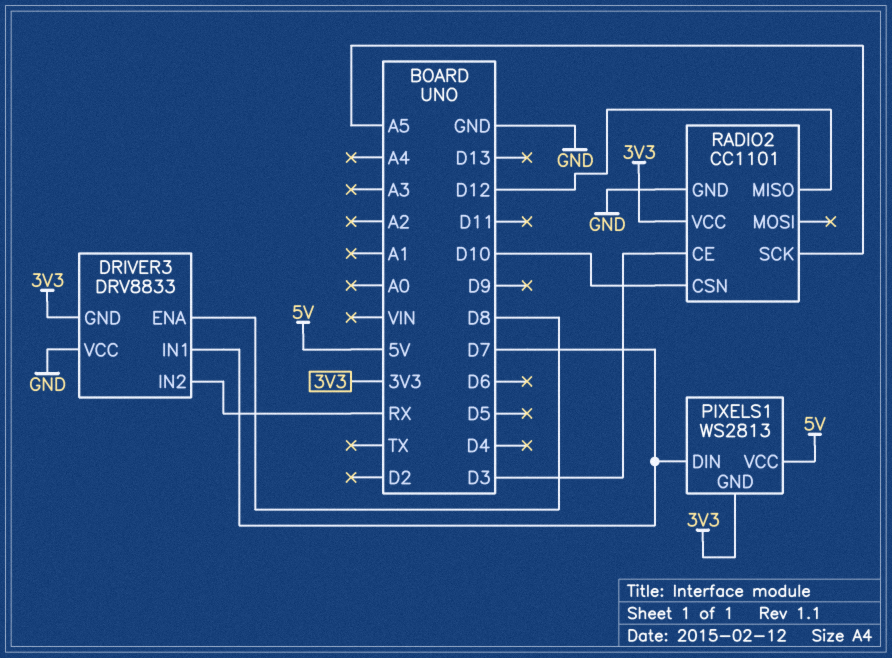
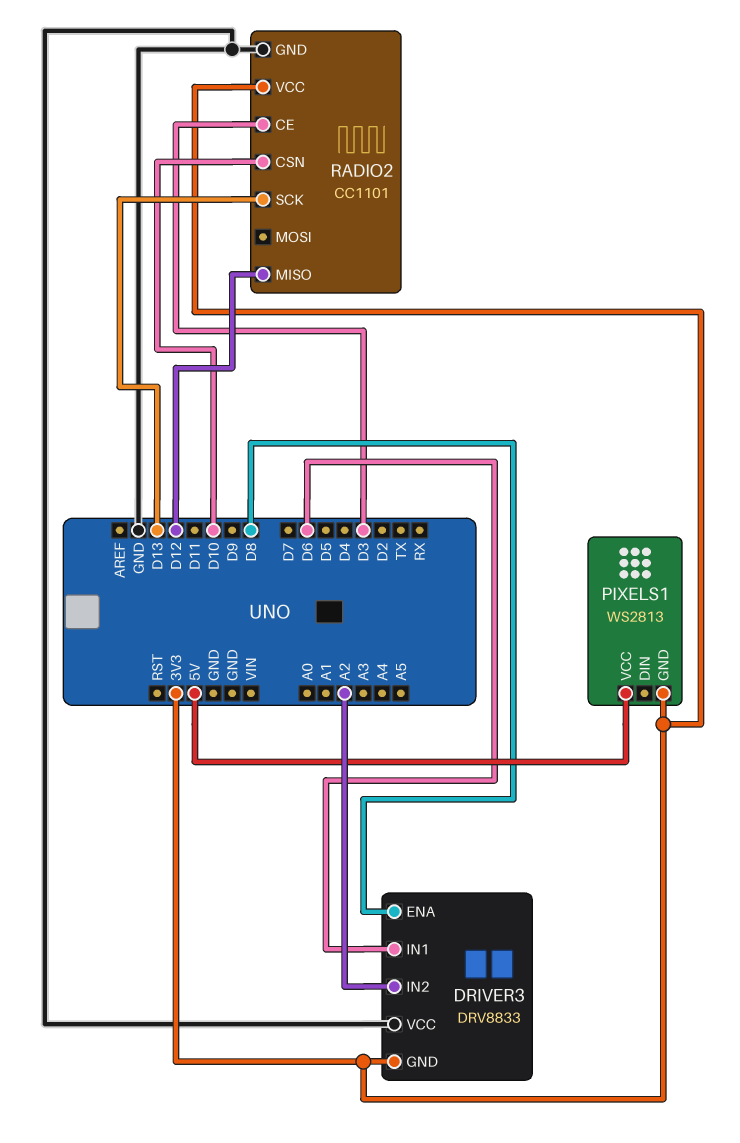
DRIVER3 pin IN1: D7 -> D6
DRIVER3 pin IN2: RX -> A2
PIXELS1 pin DIN: D7 -> none
RADIO2 pin SCK: A5 -> D13

